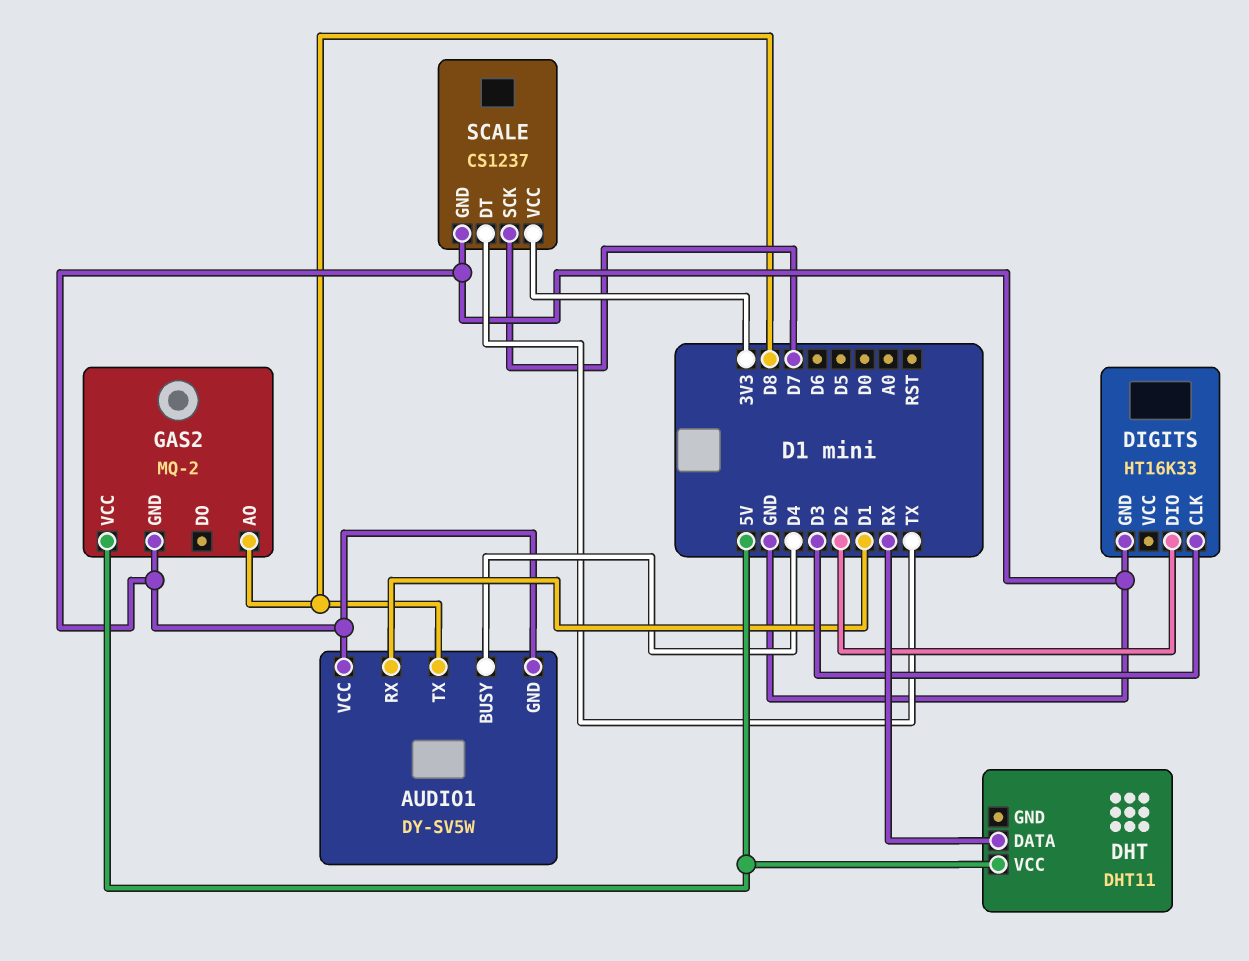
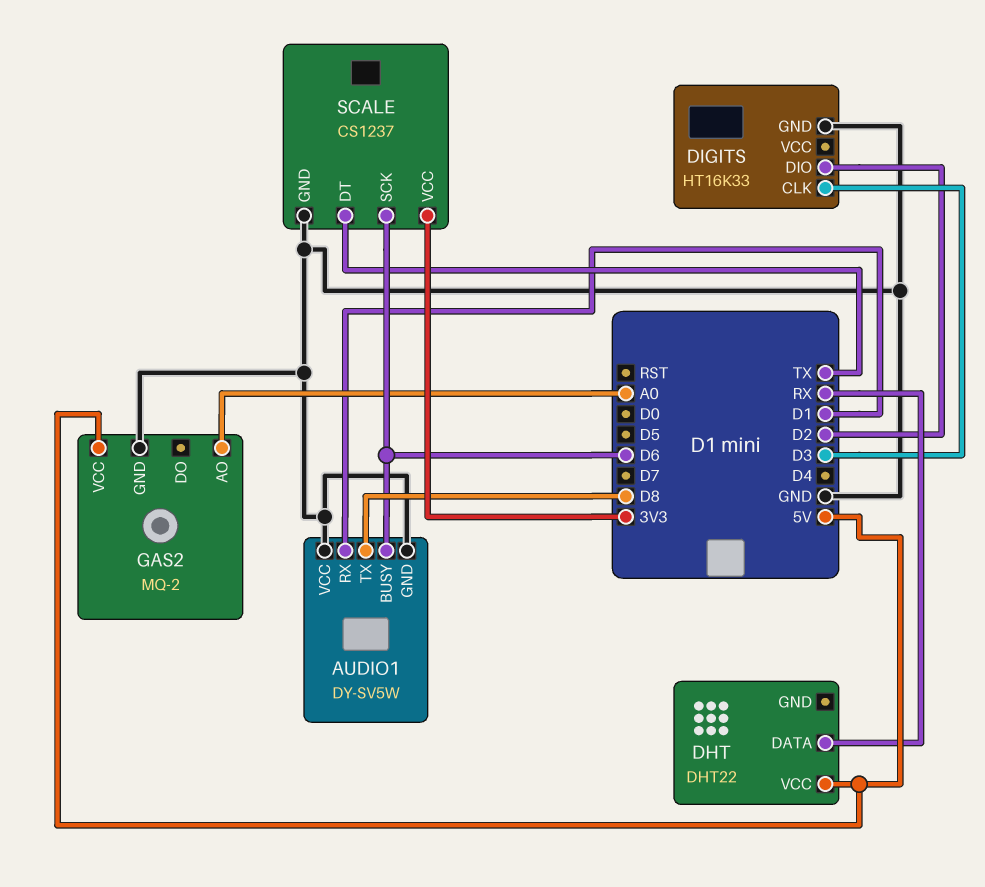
AUDIO1 pin BUSY: D4 -> D6
DHT: DHT11 -> DHT22
GAS2 pin AO: D8 -> A0
SCALE pin SCK: D7 -> D6

